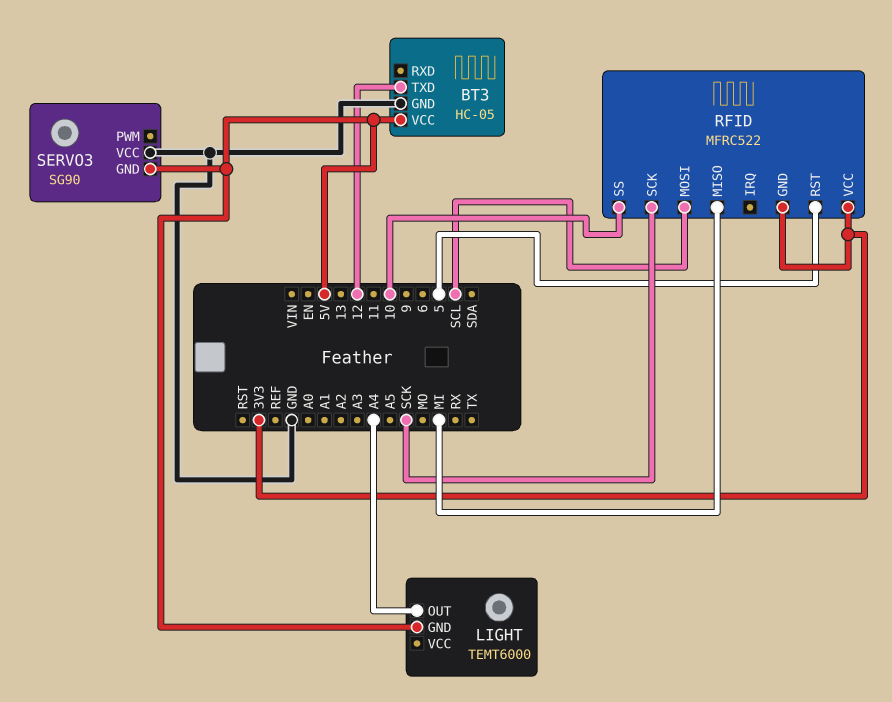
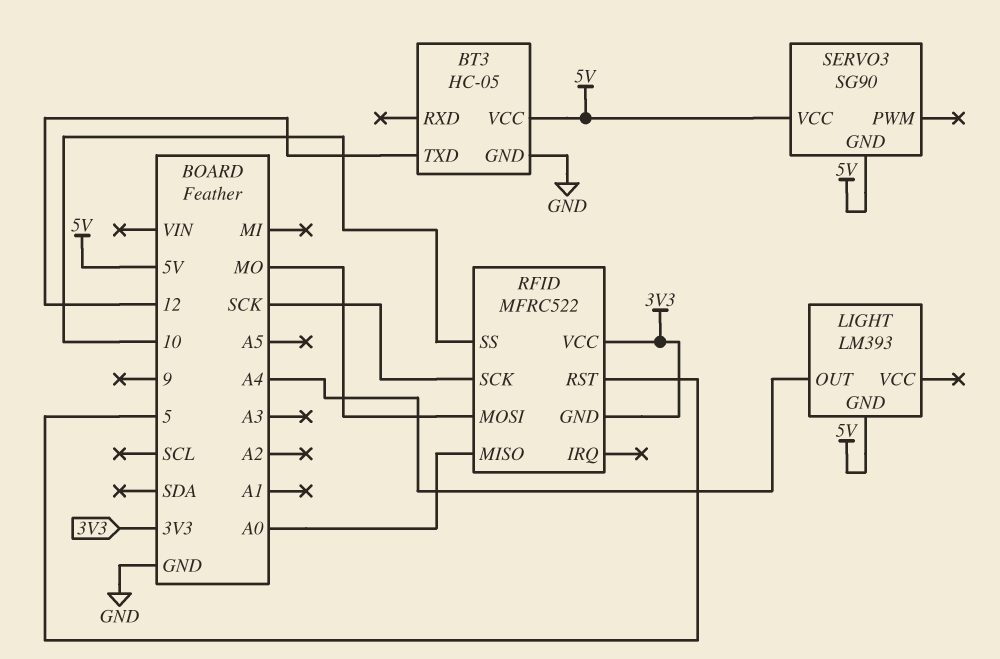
LIGHT: TEMT6000 -> LM393
RFID pin MISO: MI -> A0
RFID pin MOSI: SCL -> MO
SERVO3 pin VCC: GND -> 5V

